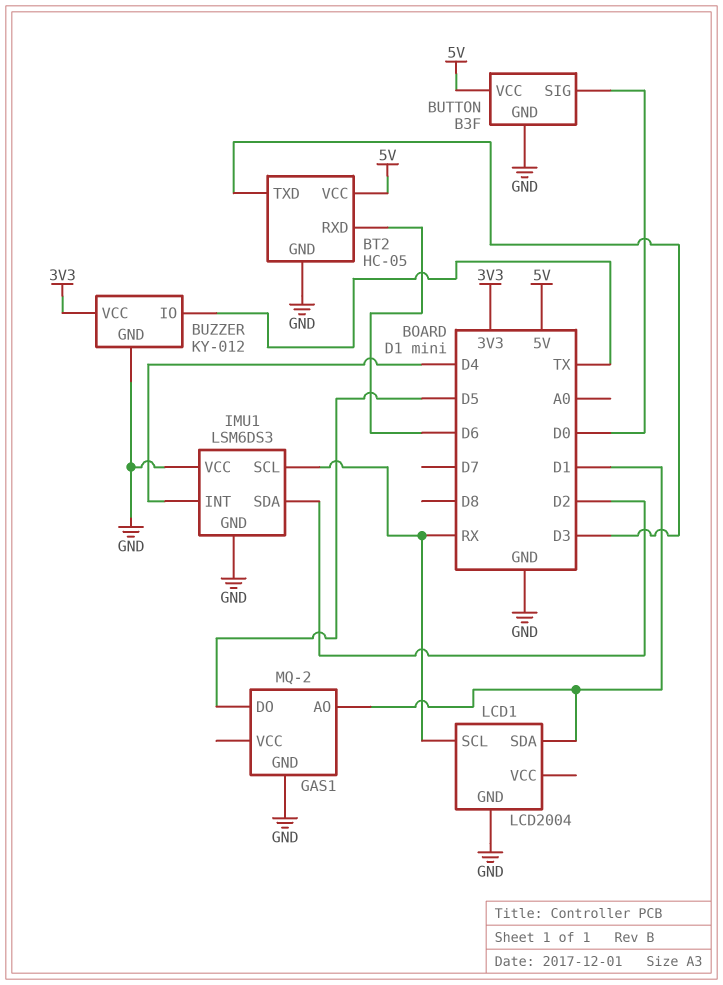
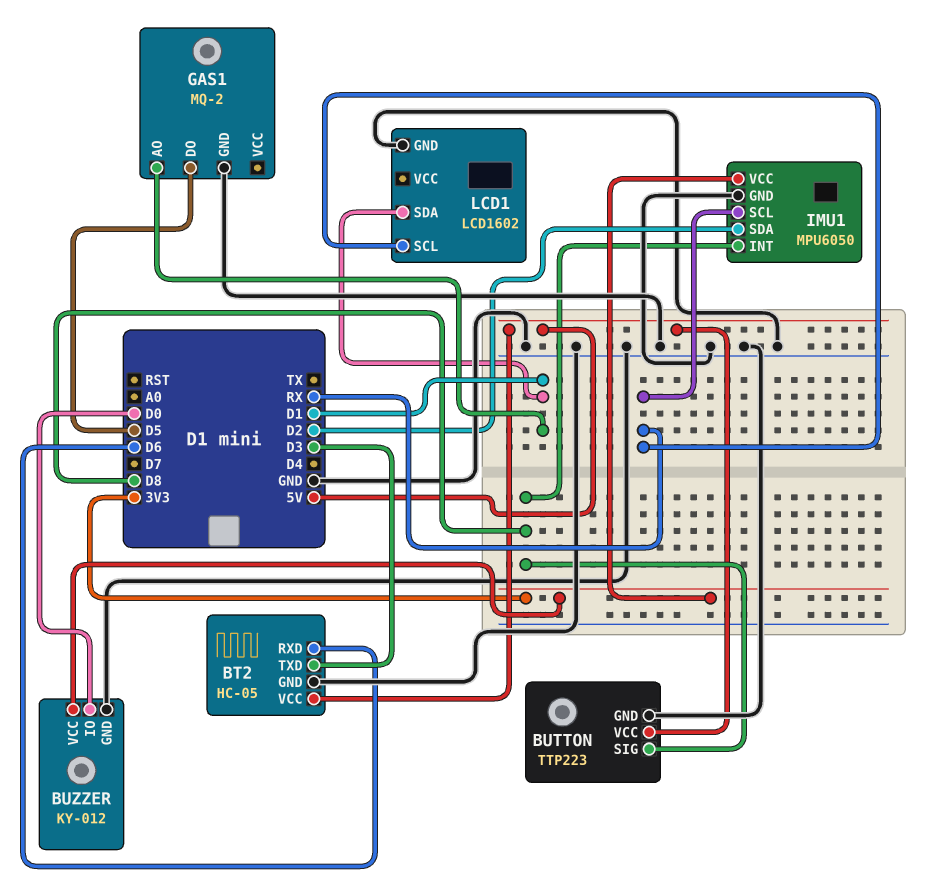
BUTTON: B3F -> TTP223
BUTTON pin SIG: D0 -> D8
BUZZER pin IO: TX -> D0
IMU1: LSM6DS3 -> MPU6050
IMU1 pin INT: D4 -> D8
IMU1 pin VCC: GND -> 3V3
LCD1: LCD2004 -> LCD1602

